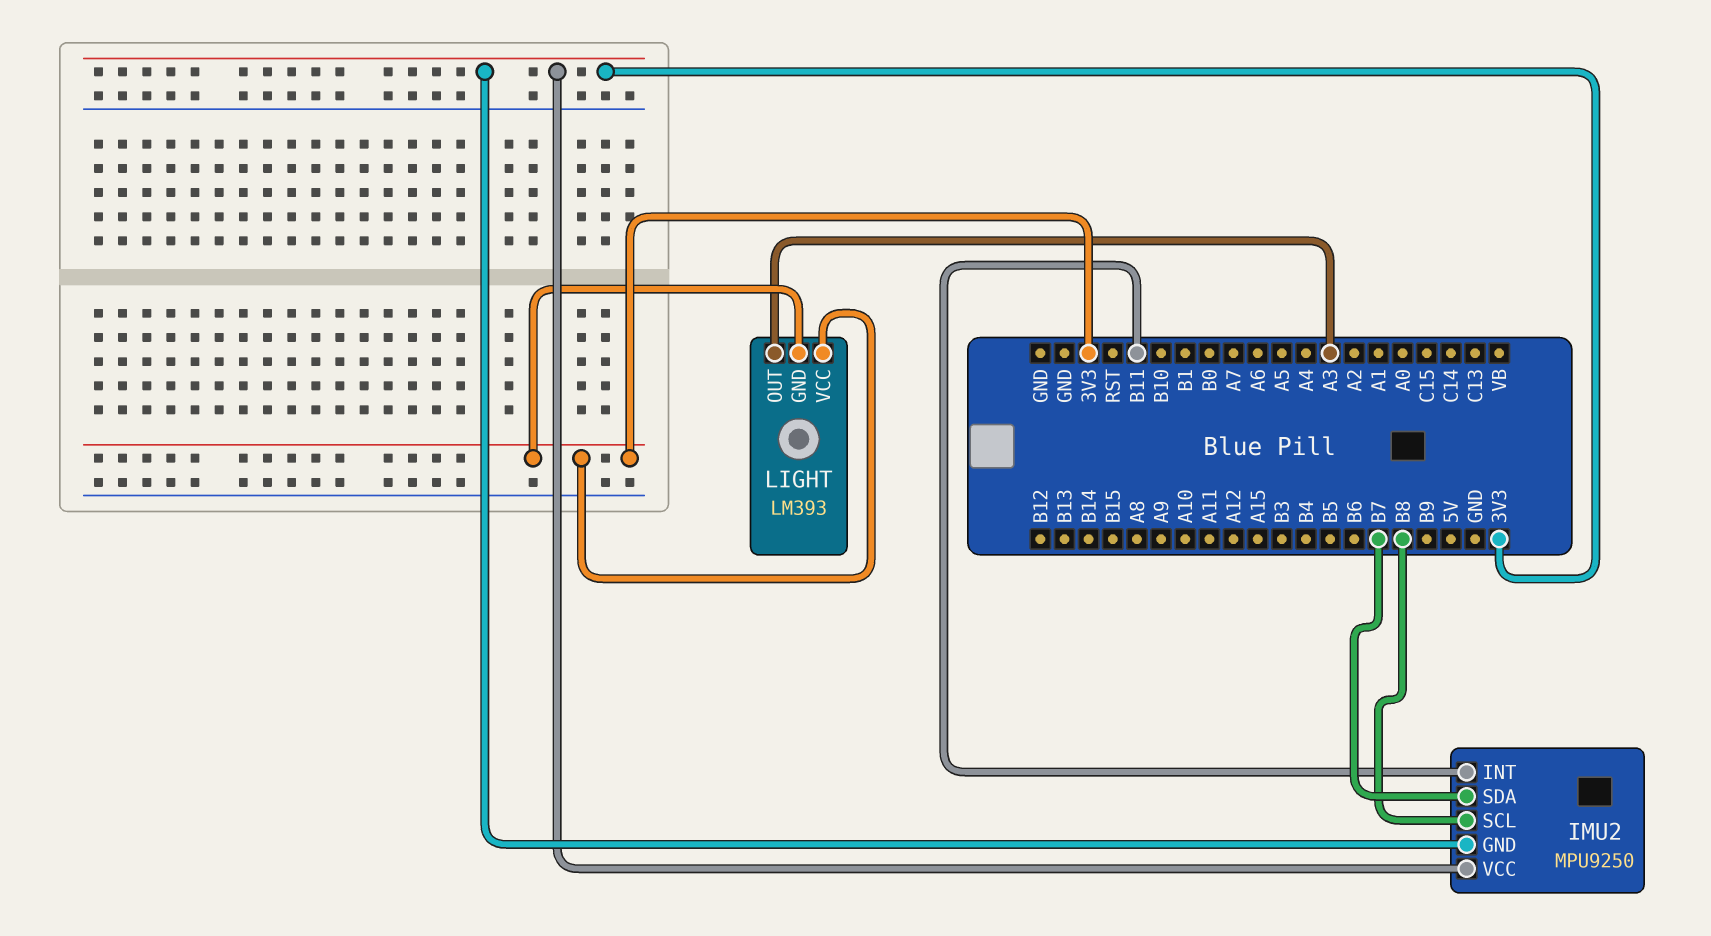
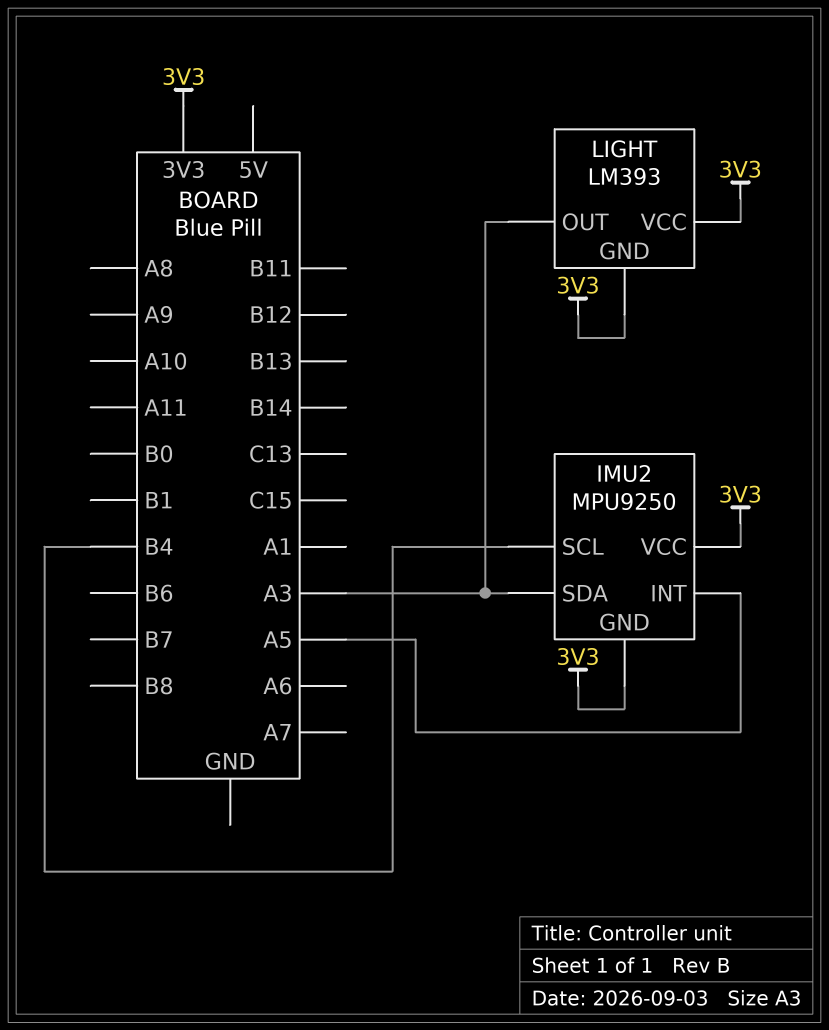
IMU2 pin INT: B11 -> A5
IMU2 pin SCL: B8 -> B4
IMU2 pin SDA: B7 -> A3

